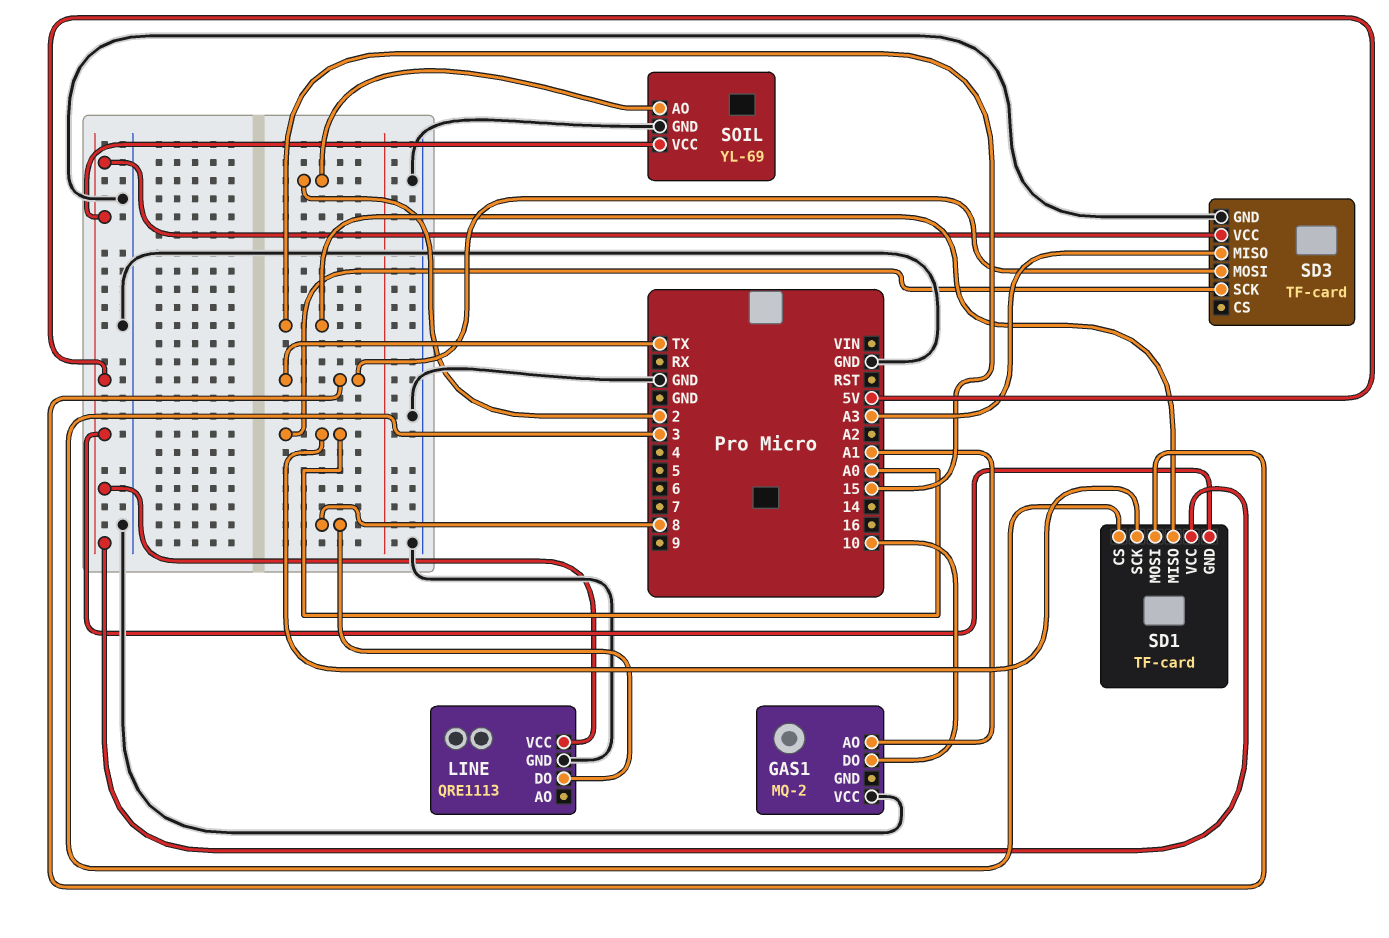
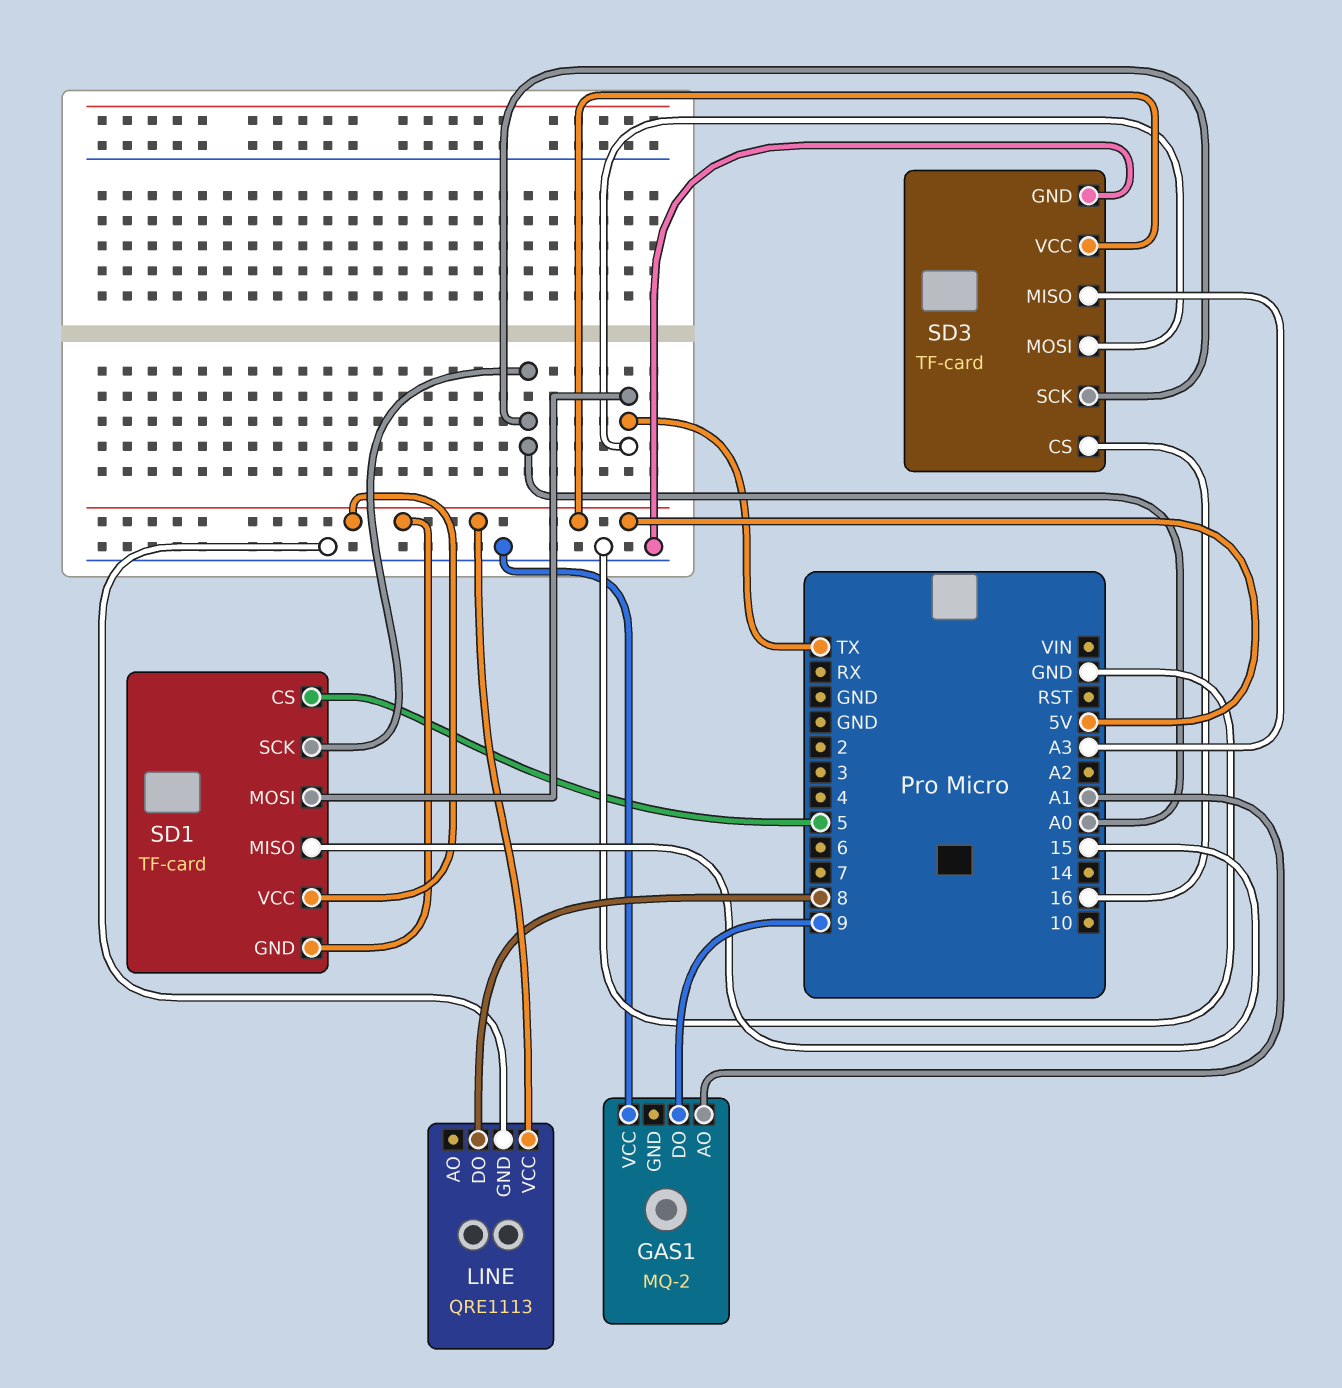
GAS1 pin DO: 10 -> 9
SD1 pin CS: 3 -> 5
SD3 pin CS: none -> 16
SOIL: YL-69 -> none
SOIL pin AO: 2 -> none
SOIL pin GND: GND -> none
SOIL pin VCC: 5V -> none

